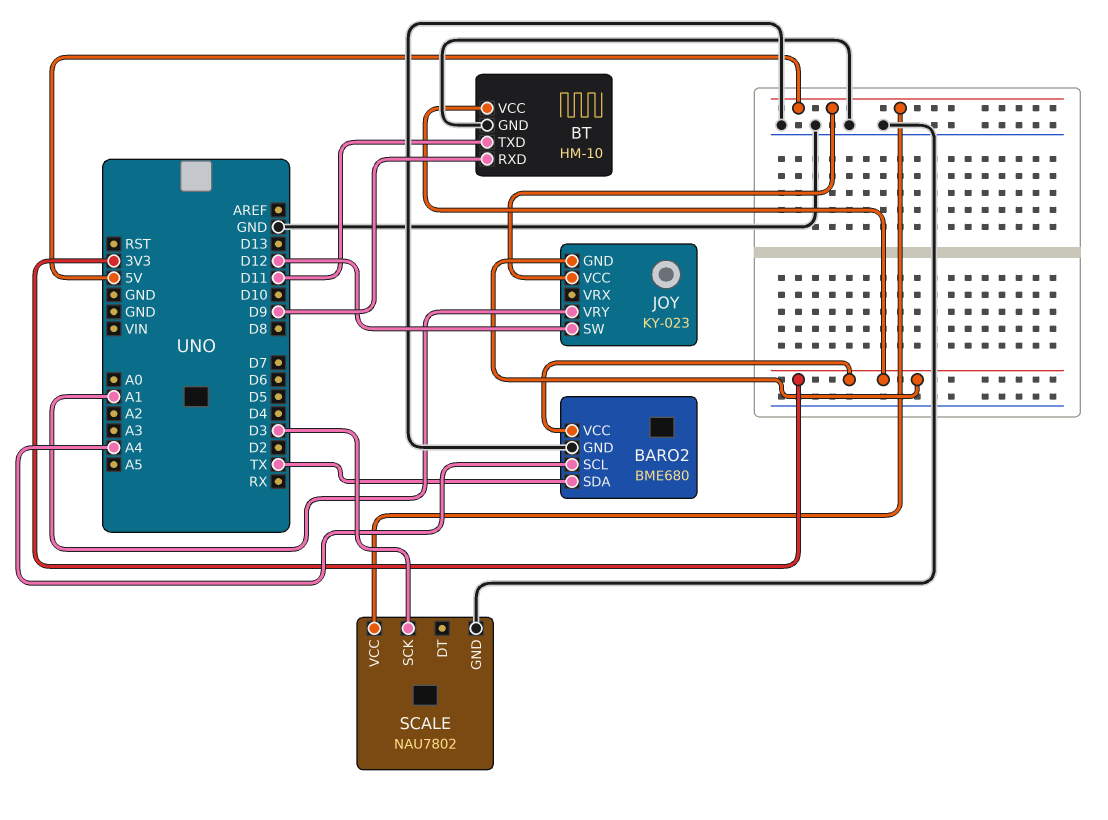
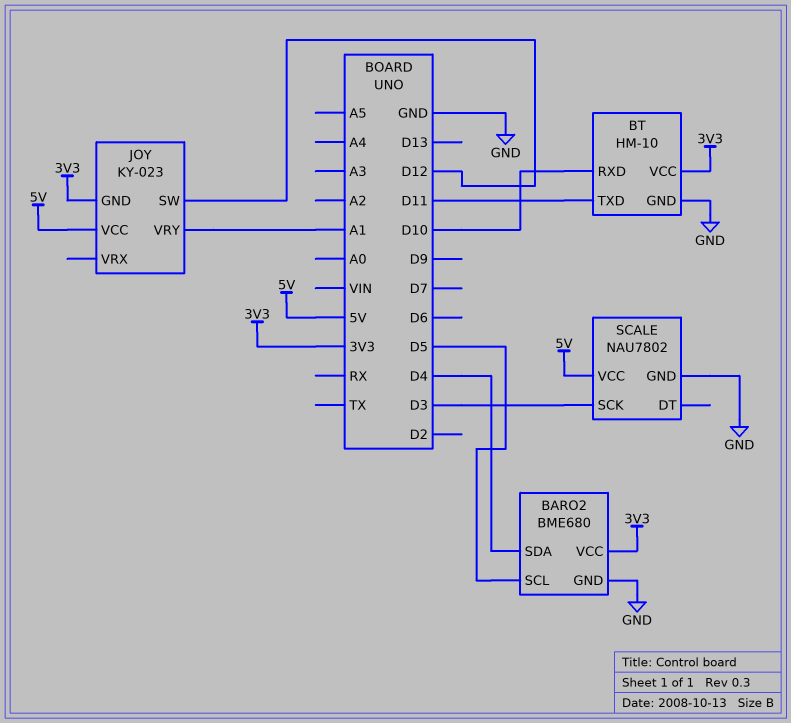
BARO2 pin SCL: A4 -> D5
BARO2 pin SDA: TX -> D4
BT pin RXD: D9 -> D10

